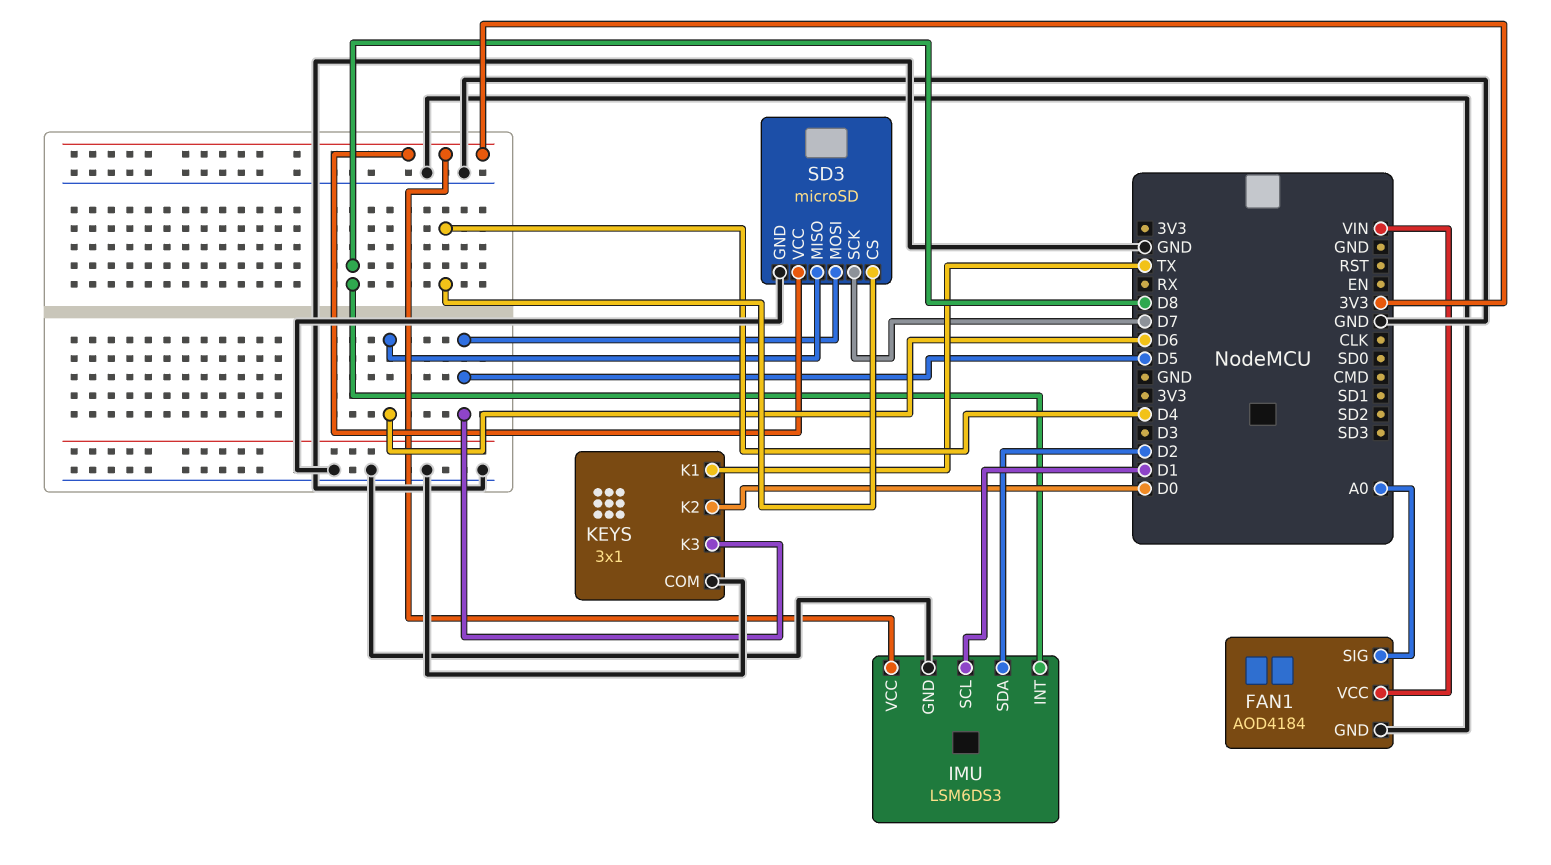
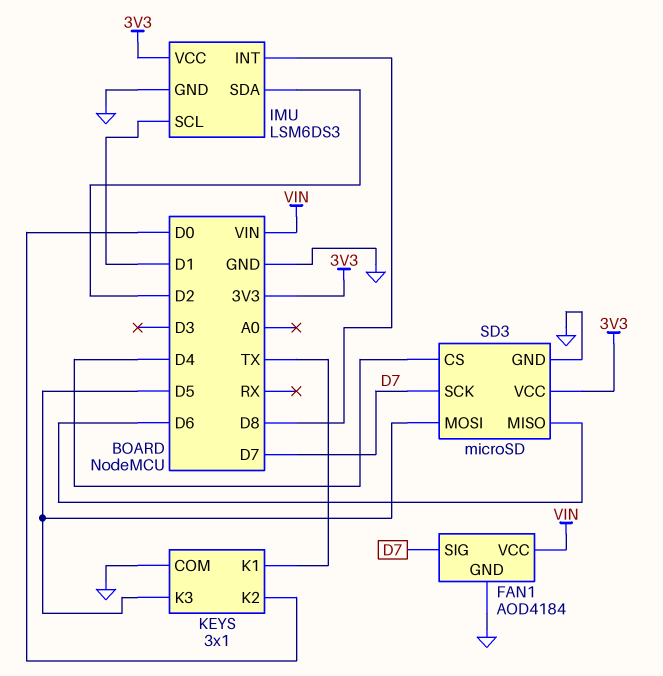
FAN1 pin SIG: A0 -> D7

